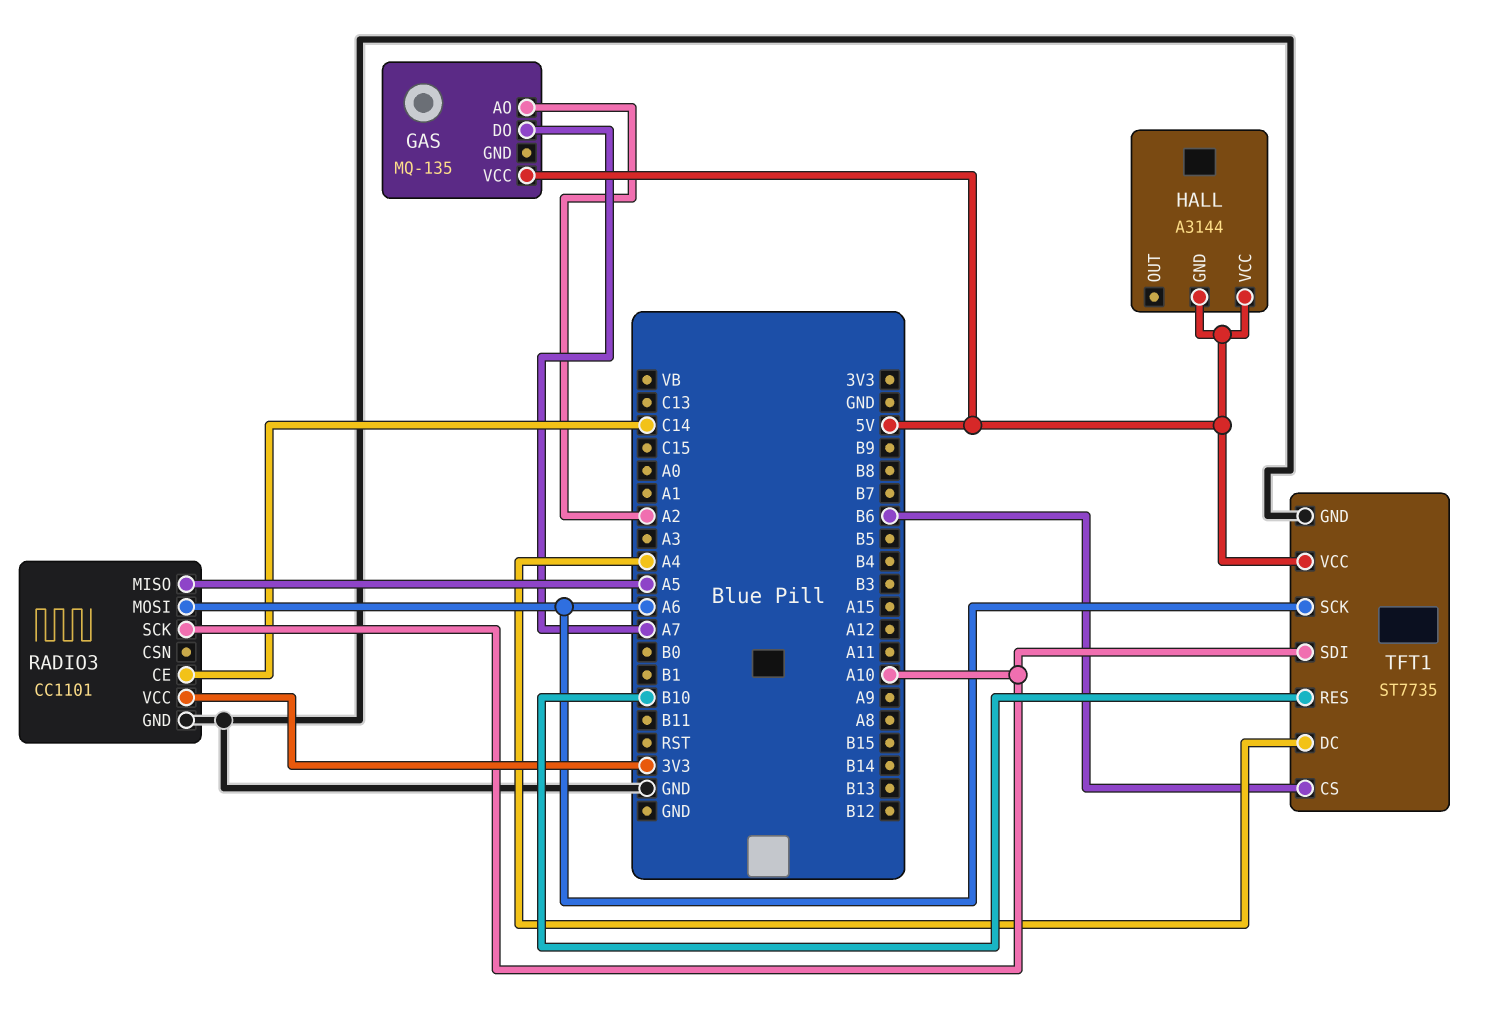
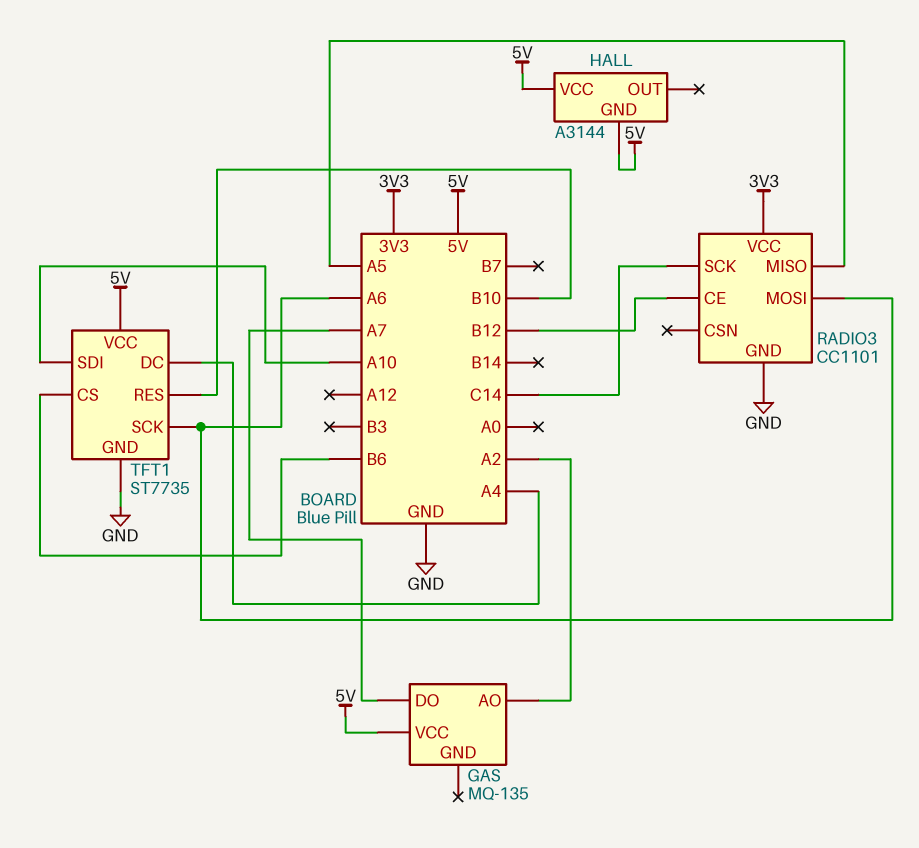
RADIO3 pin CE: C14 -> B12
RADIO3 pin SCK: A10 -> C14

